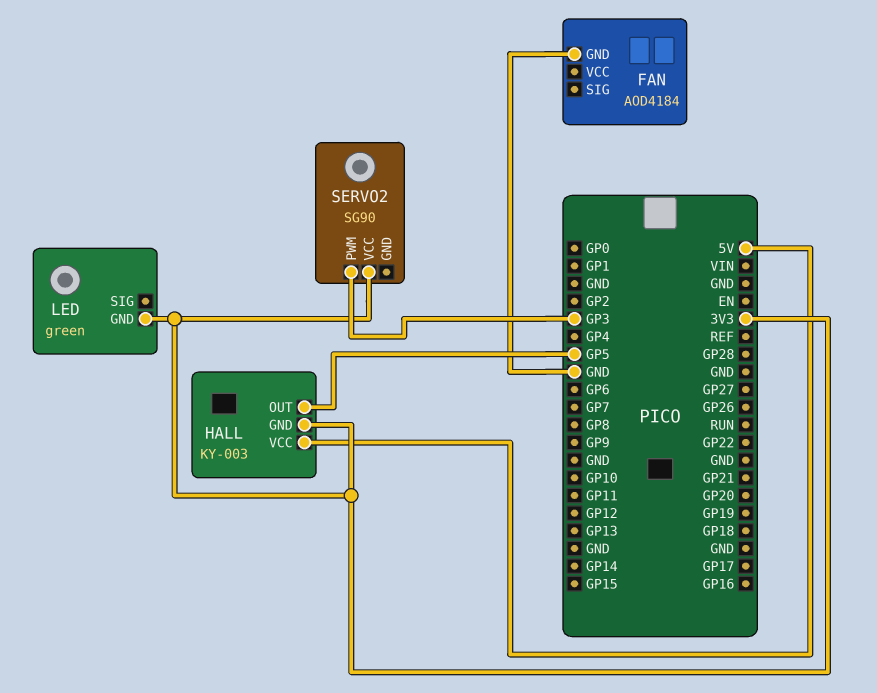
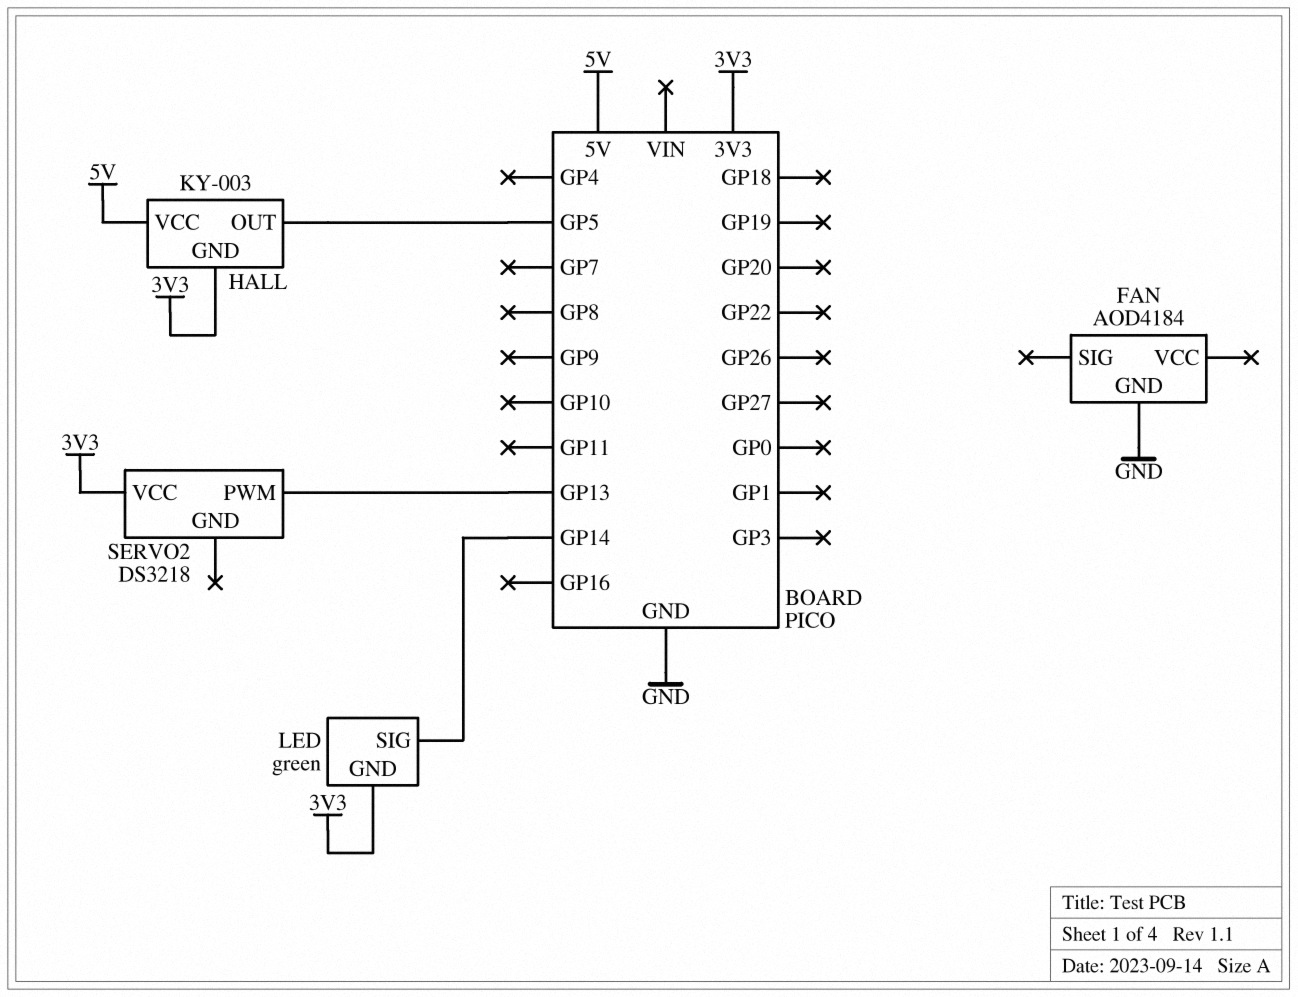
LED pin SIG: none -> GP14
SERVO2: SG90 -> DS3218
SERVO2 pin PWM: GP3 -> GP13

